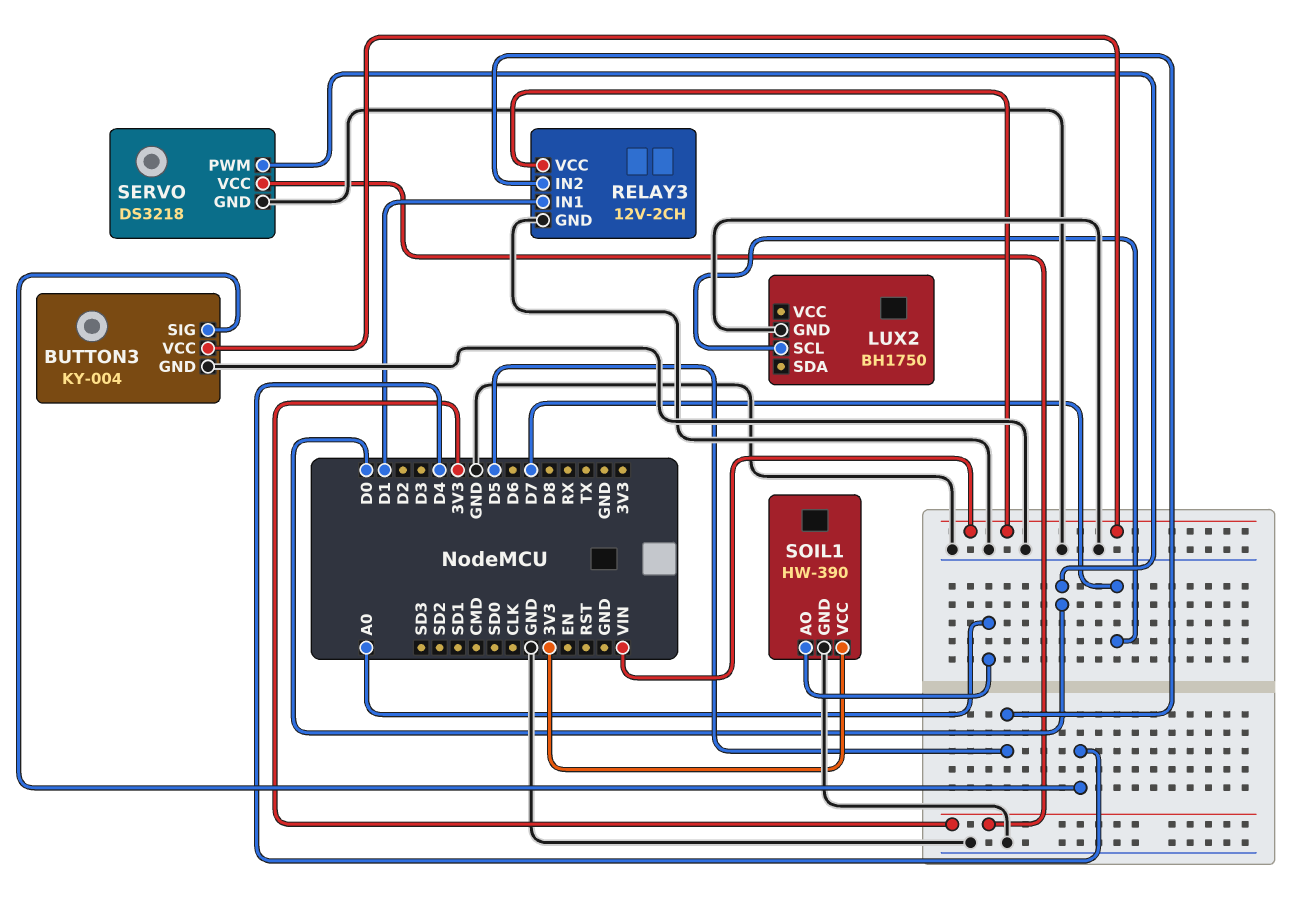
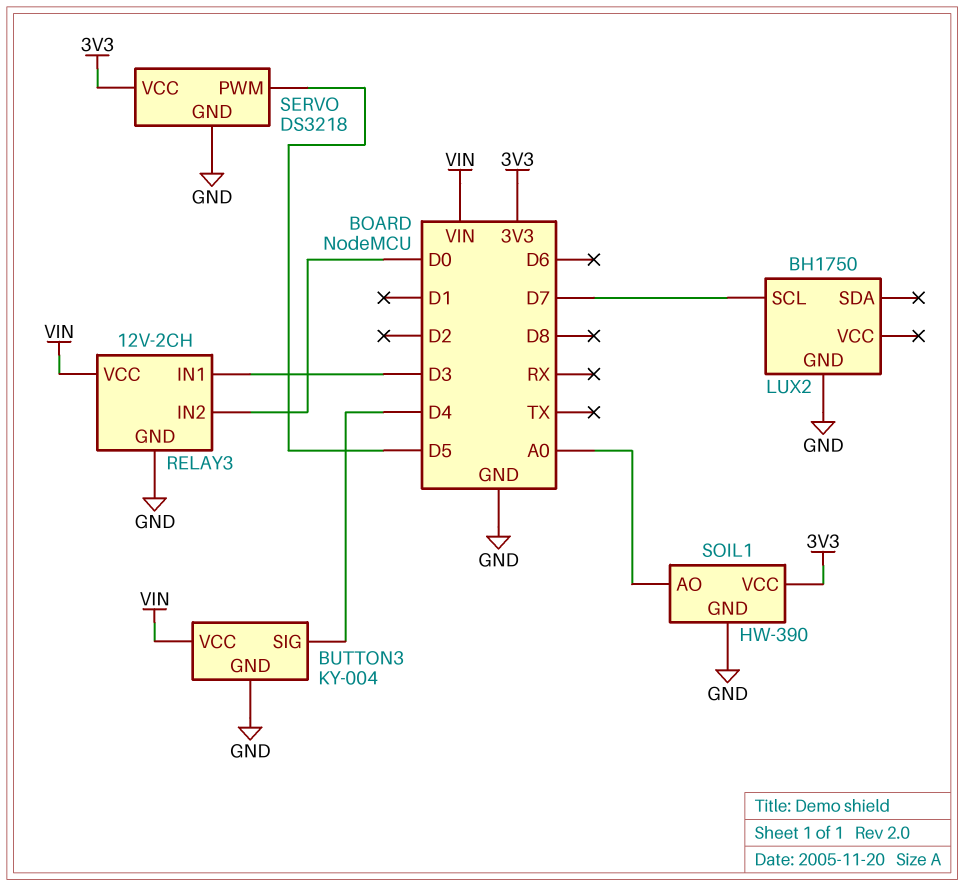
RELAY3 pin IN1: D1 -> D3
RELAY3 pin IN2: D5 -> D0
SERVO pin PWM: D0 -> D5

